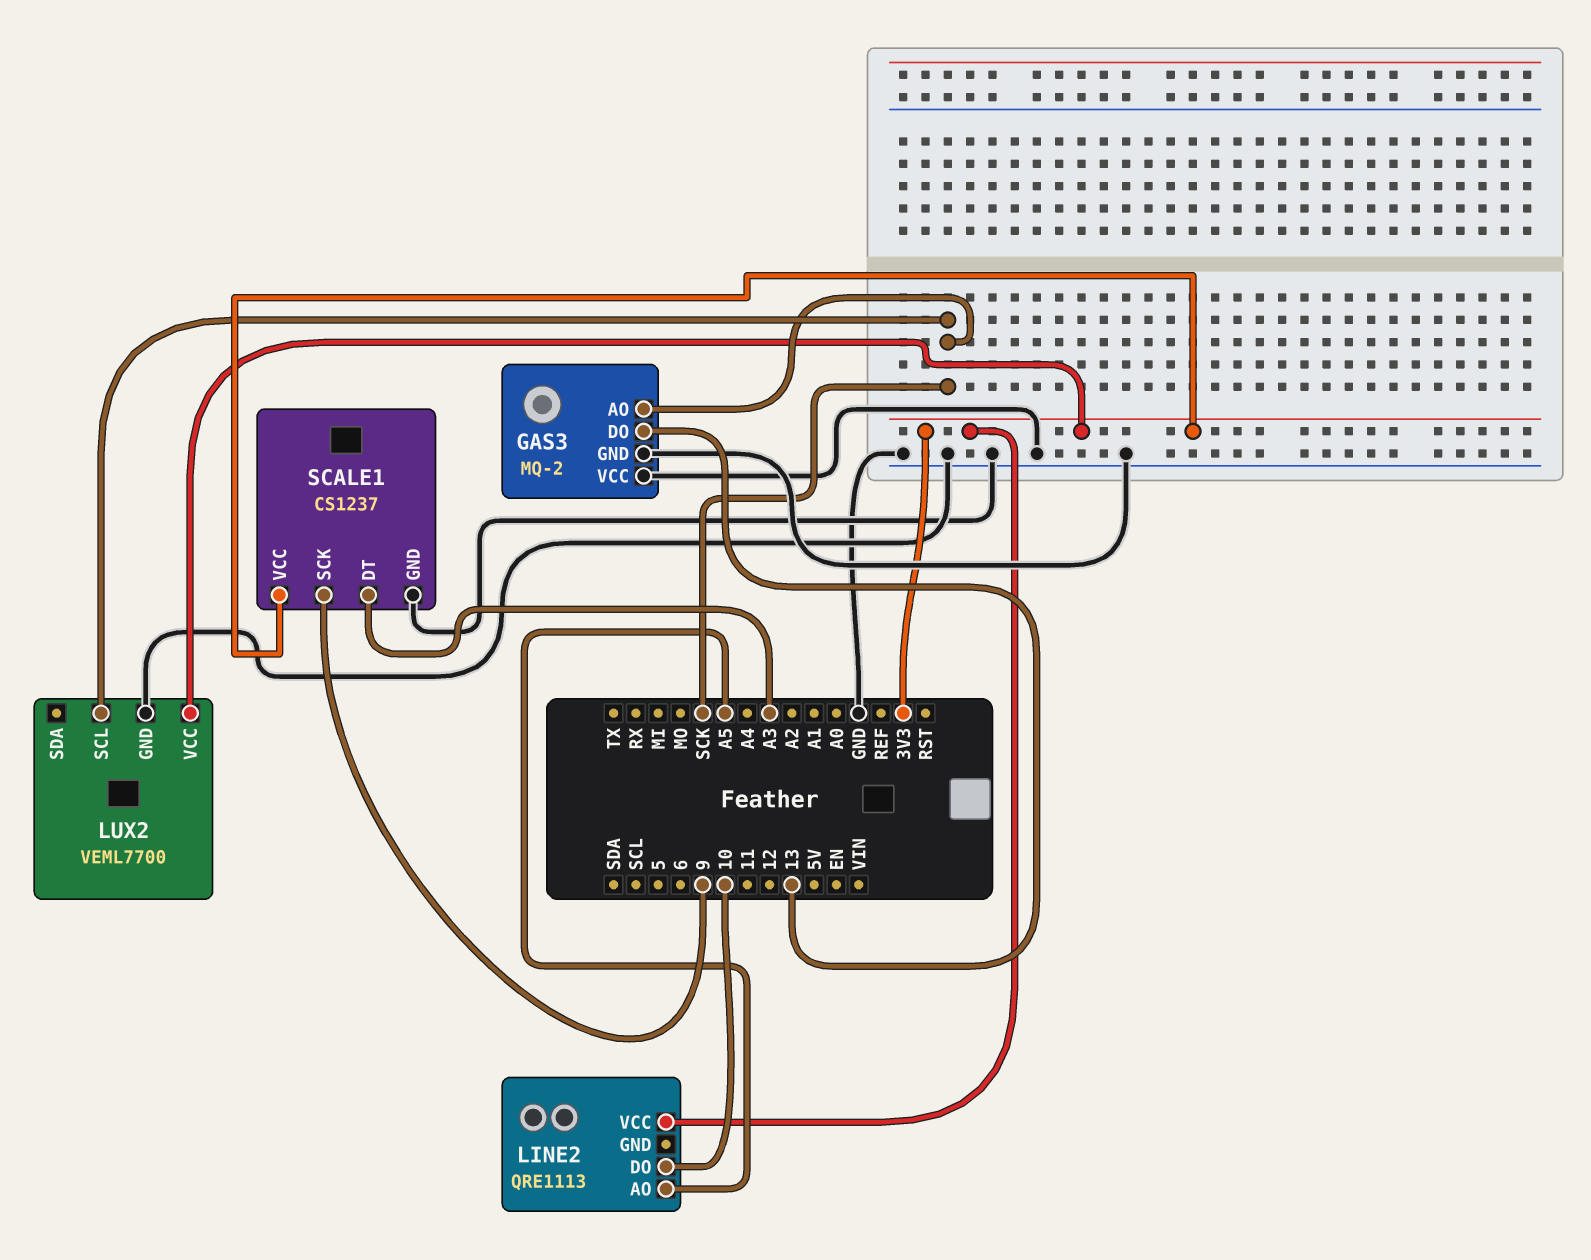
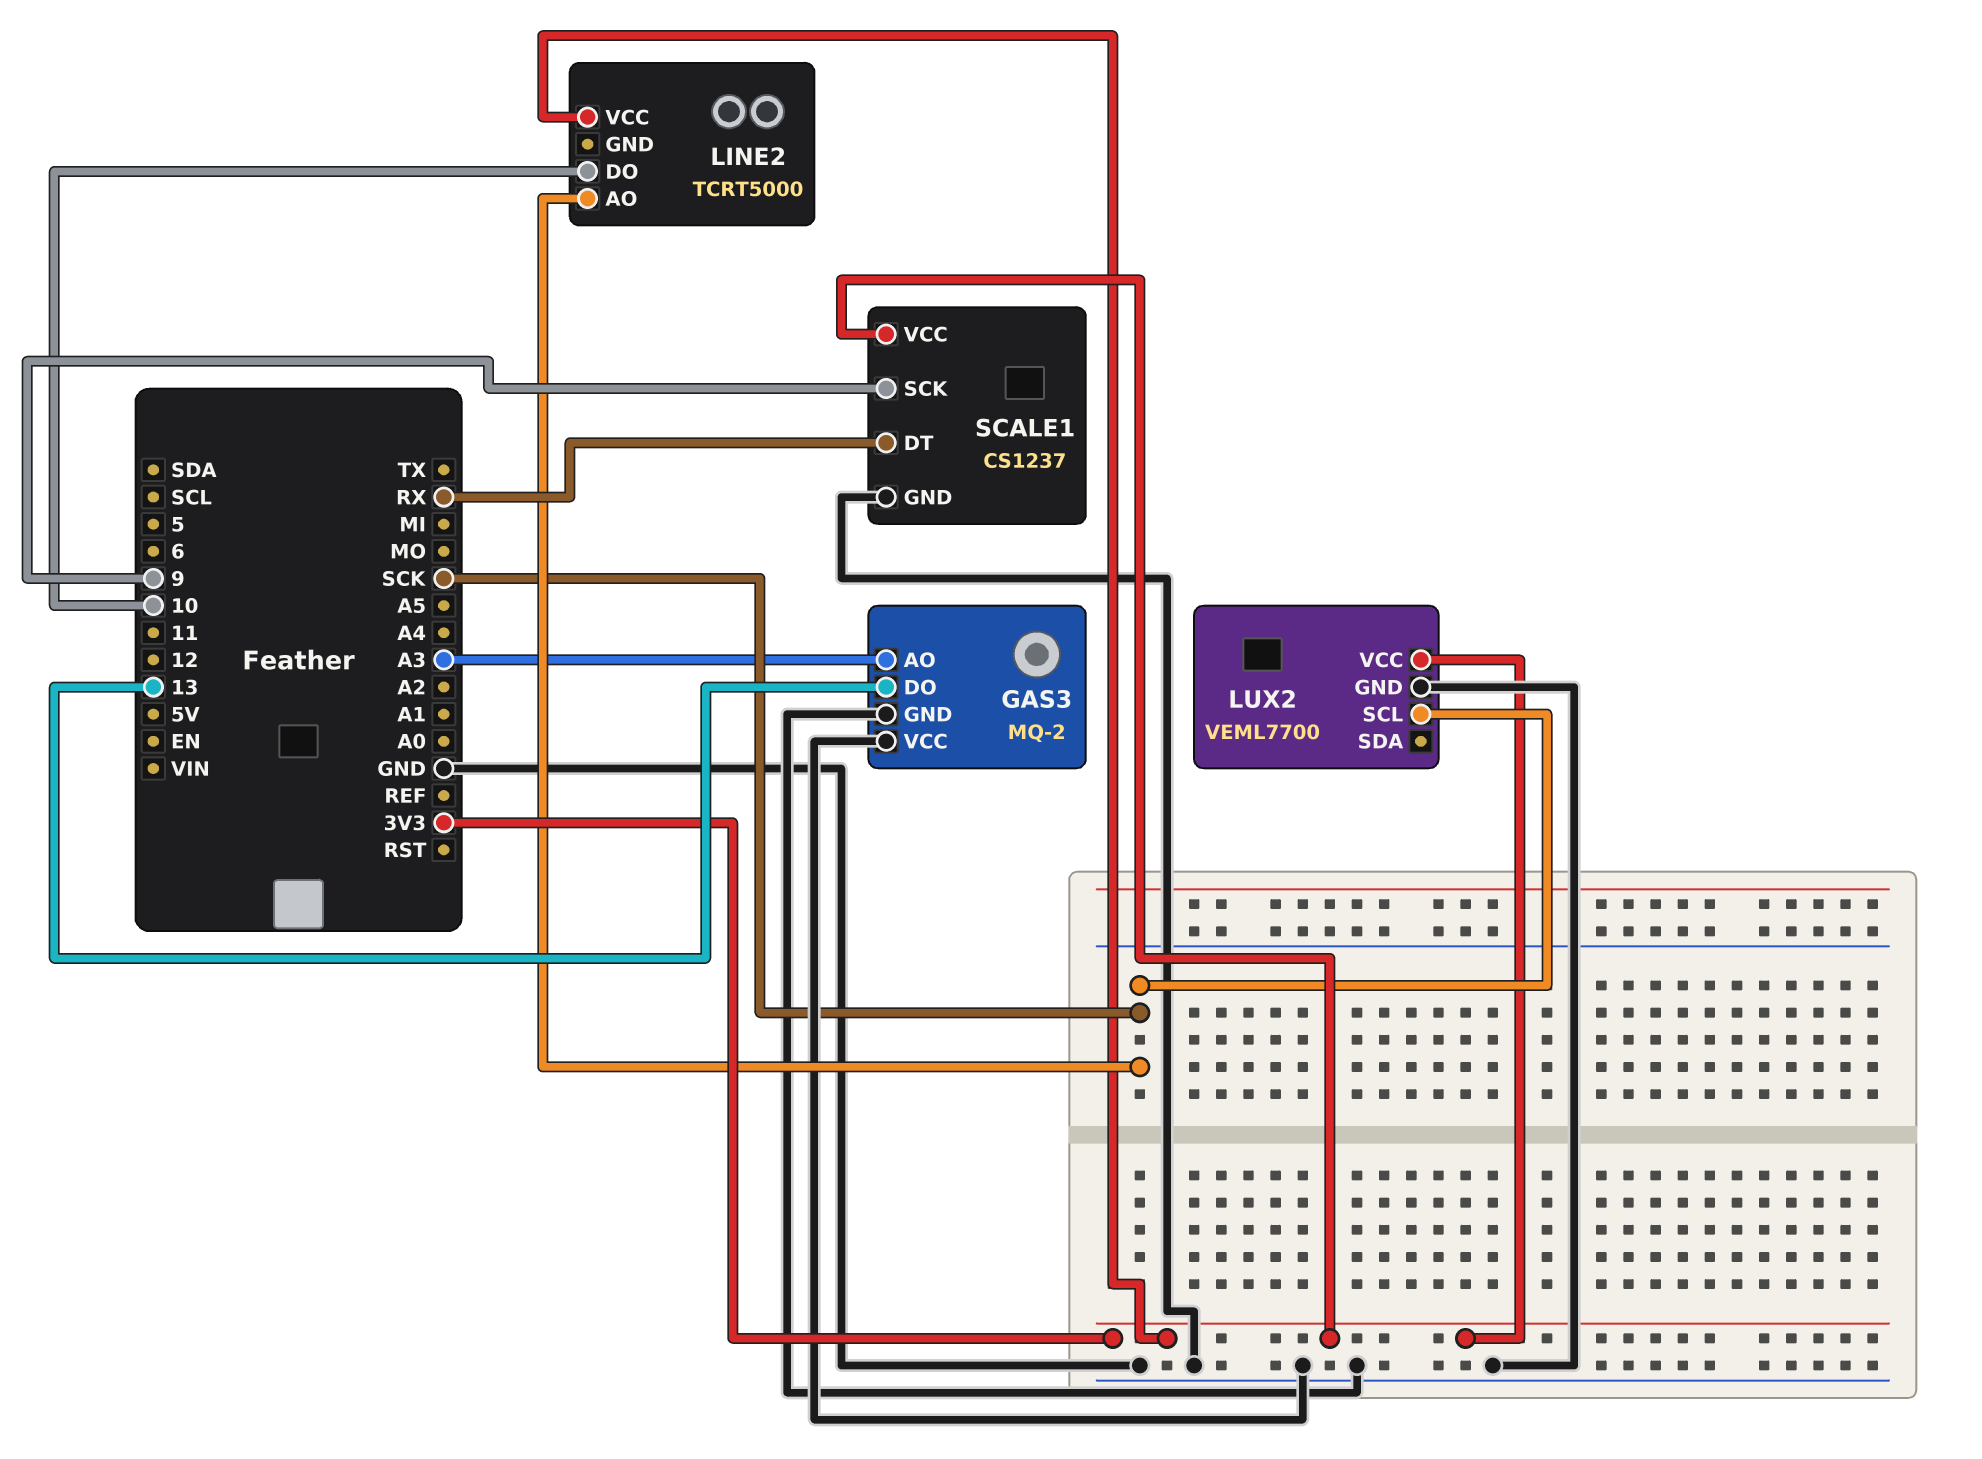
GAS3 pin AO: SCK -> A3
LINE2: QRE1113 -> TCRT5000
LINE2 pin AO: A5 -> SCK
SCALE1 pin DT: A3 -> RX

